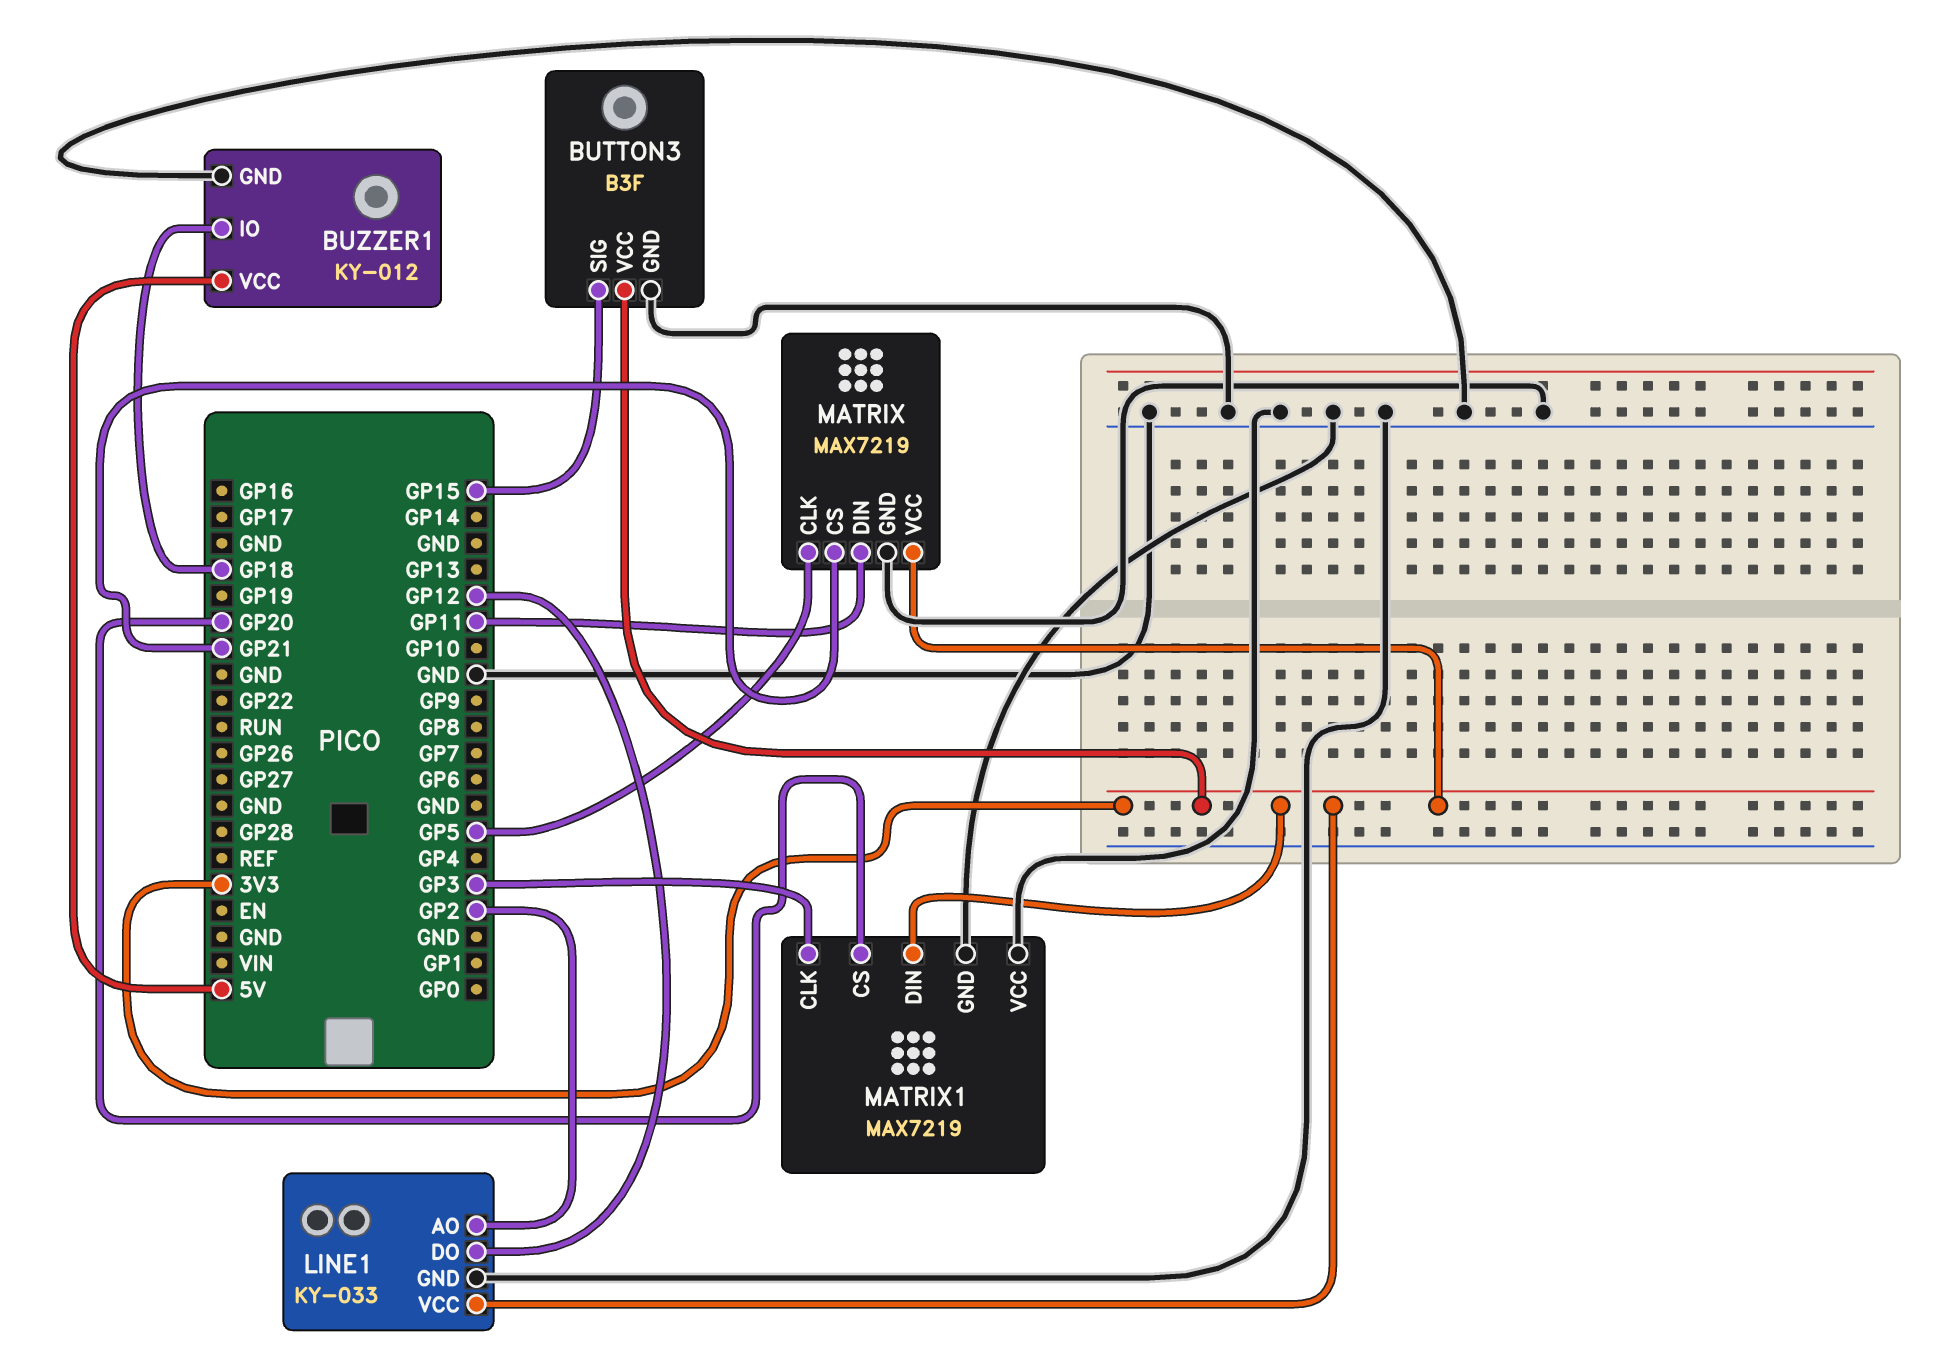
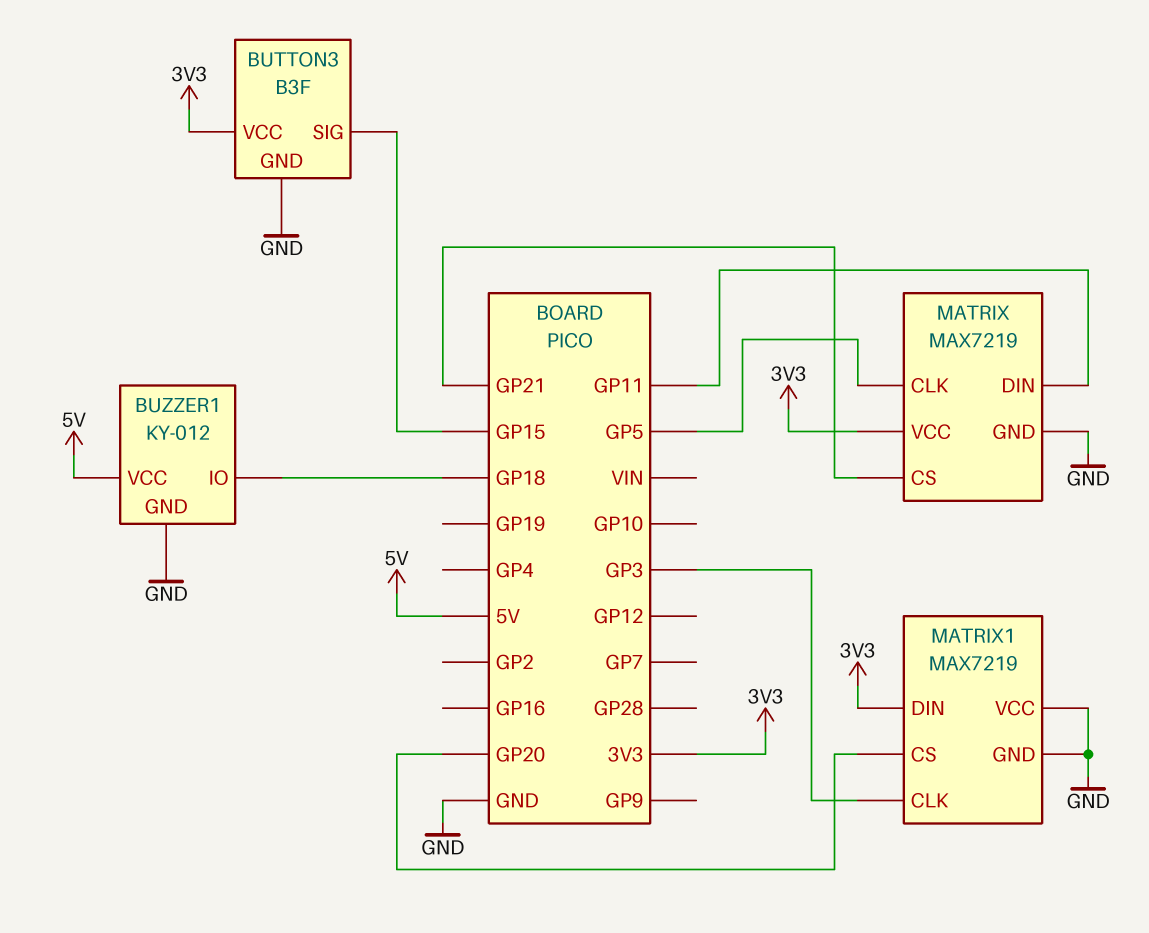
LINE1: KY-033 -> none
LINE1 pin AO: GP2 -> none
LINE1 pin DO: GP12 -> none
LINE1 pin GND: GND -> none
LINE1 pin VCC: 3V3 -> none

